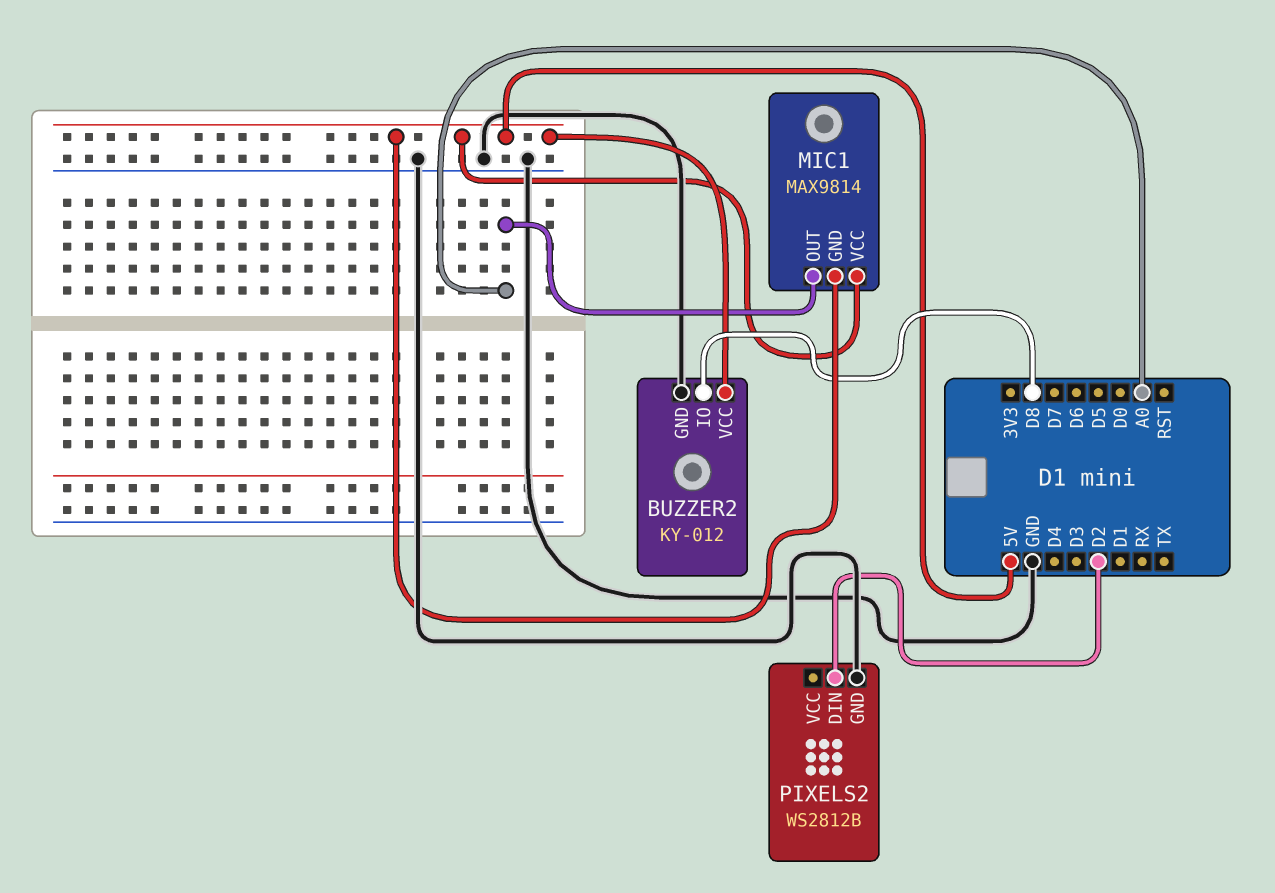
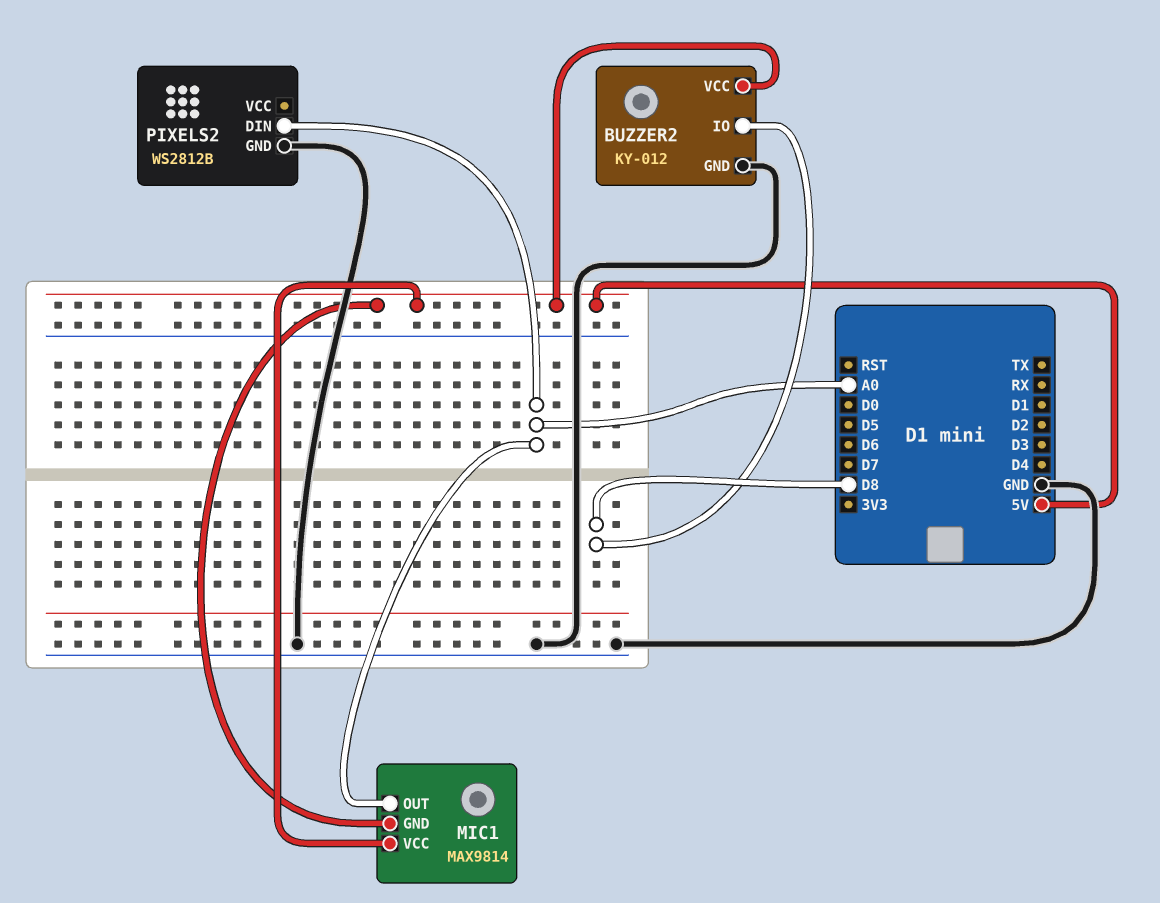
PIXELS2 pin DIN: D2 -> A0

